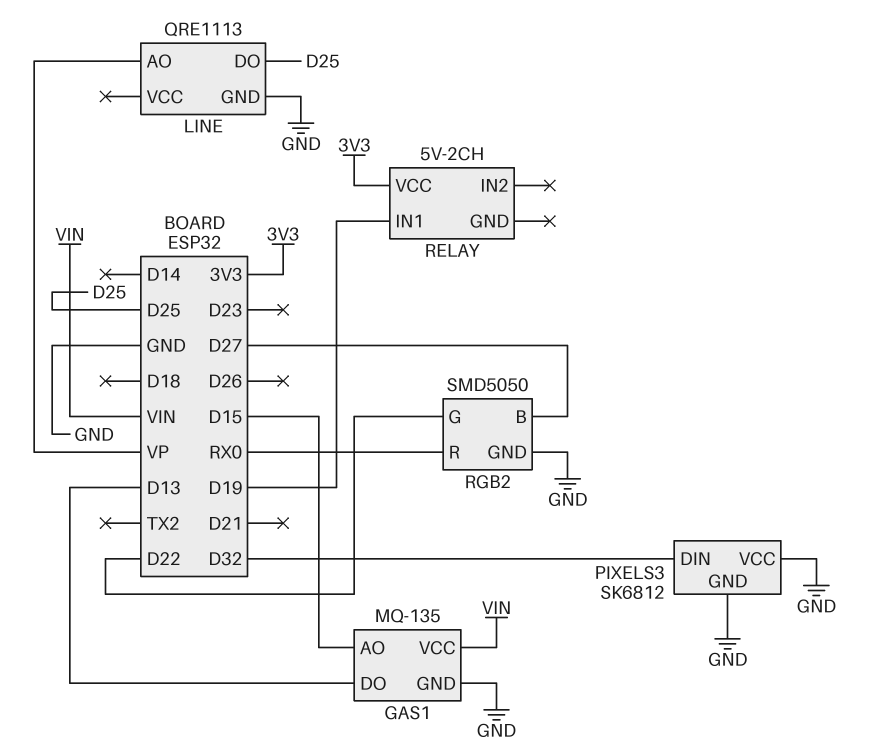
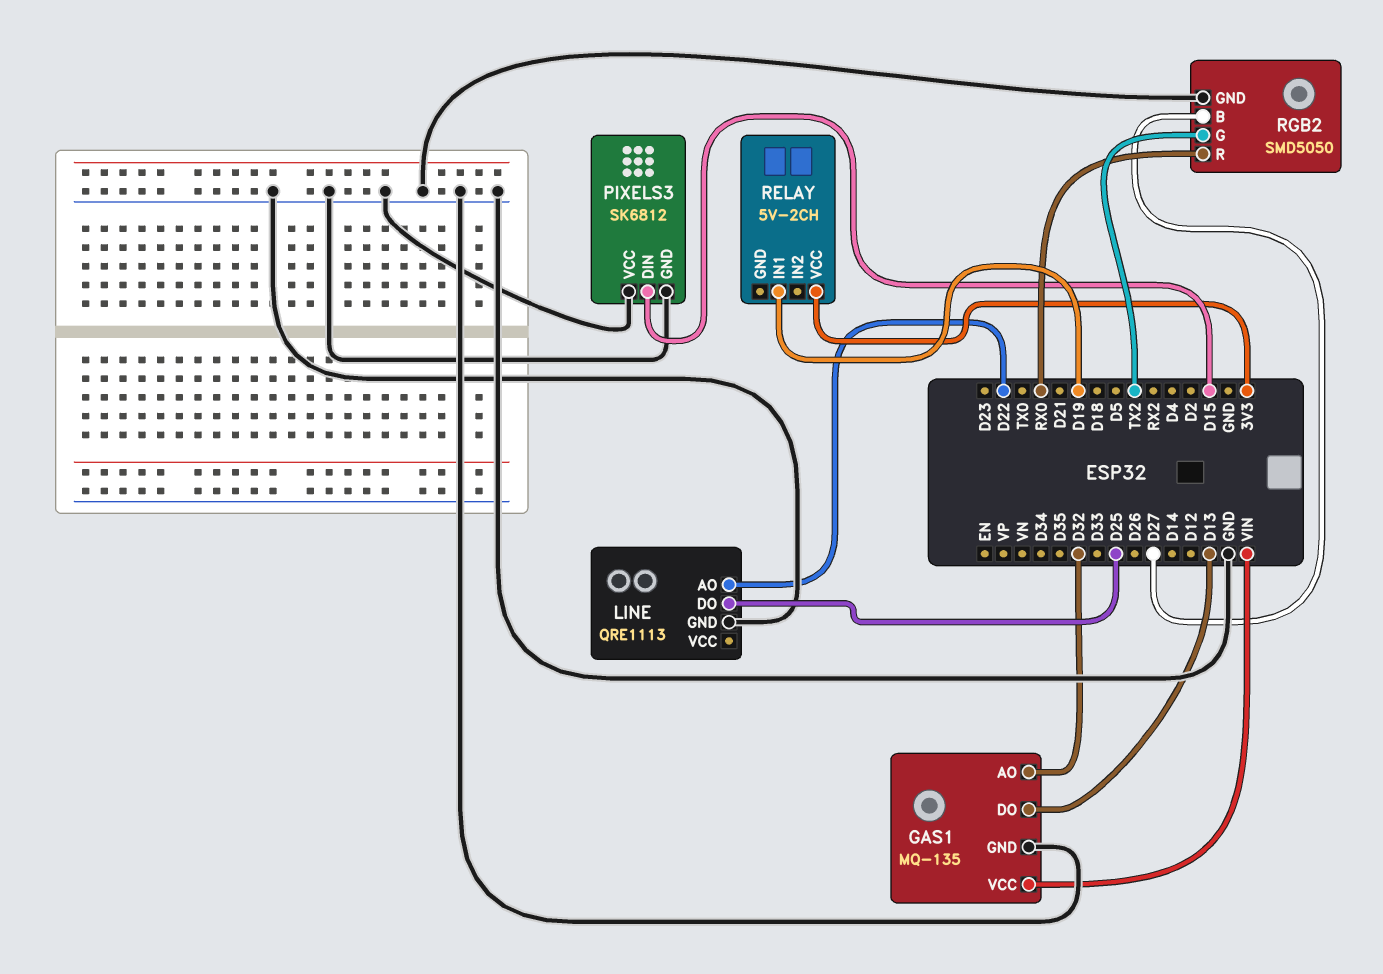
GAS1 pin AO: D15 -> D32
LINE pin AO: VP -> D22
PIXELS3 pin DIN: D32 -> D15
RGB2 pin G: D22 -> TX2

